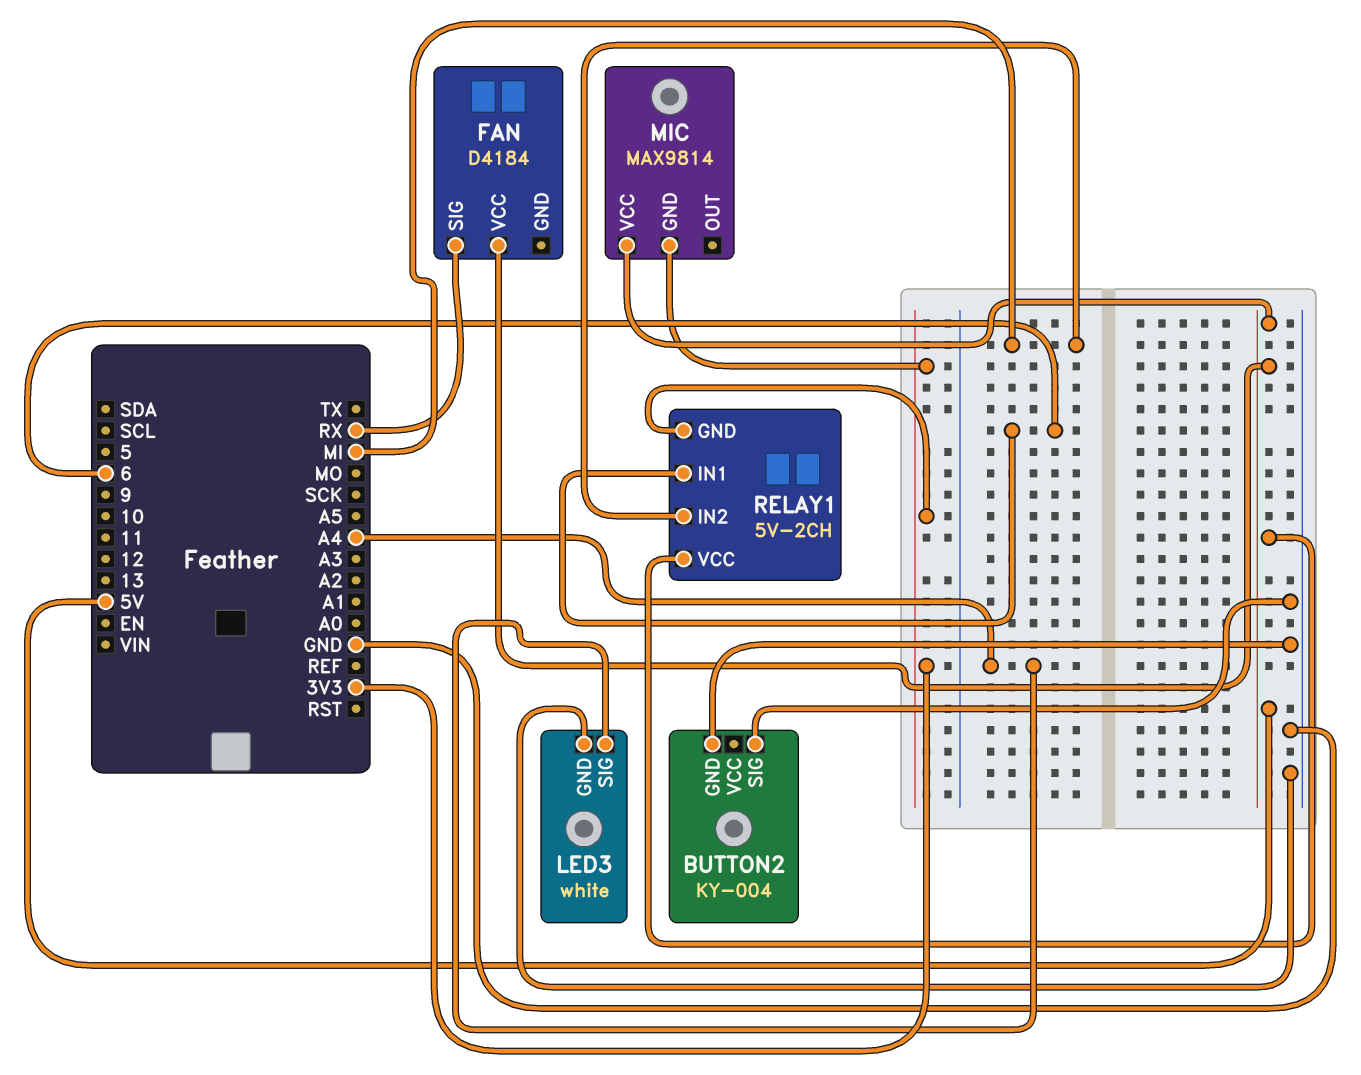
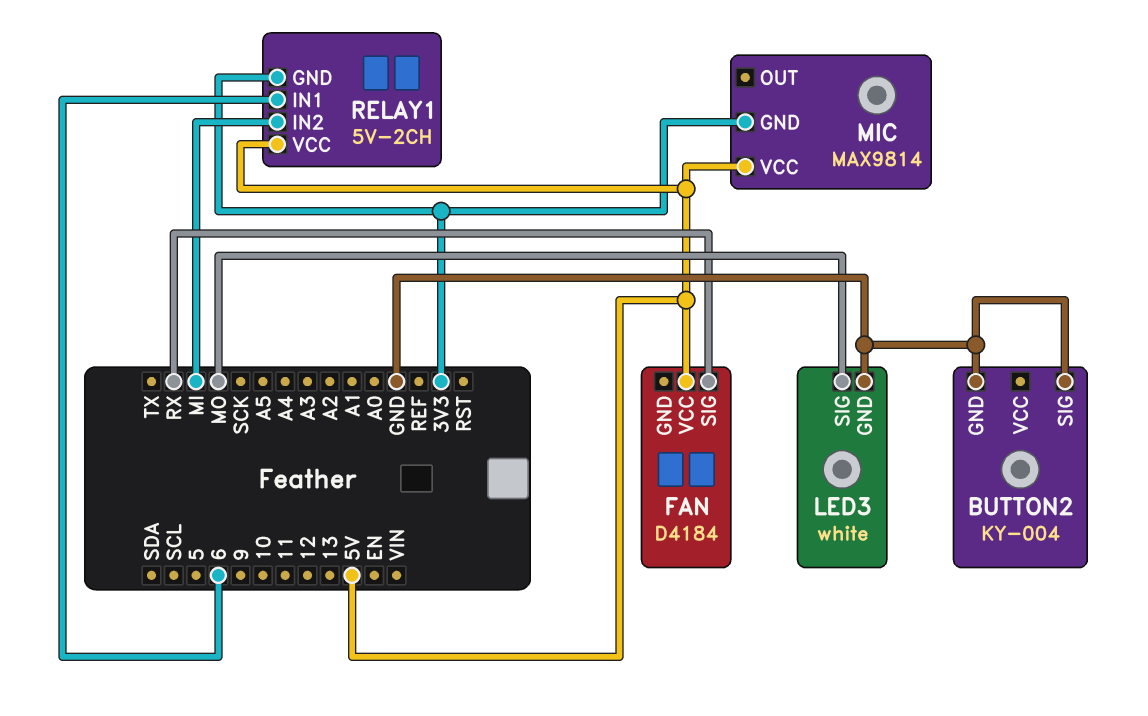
LED3 pin SIG: A4 -> MO

